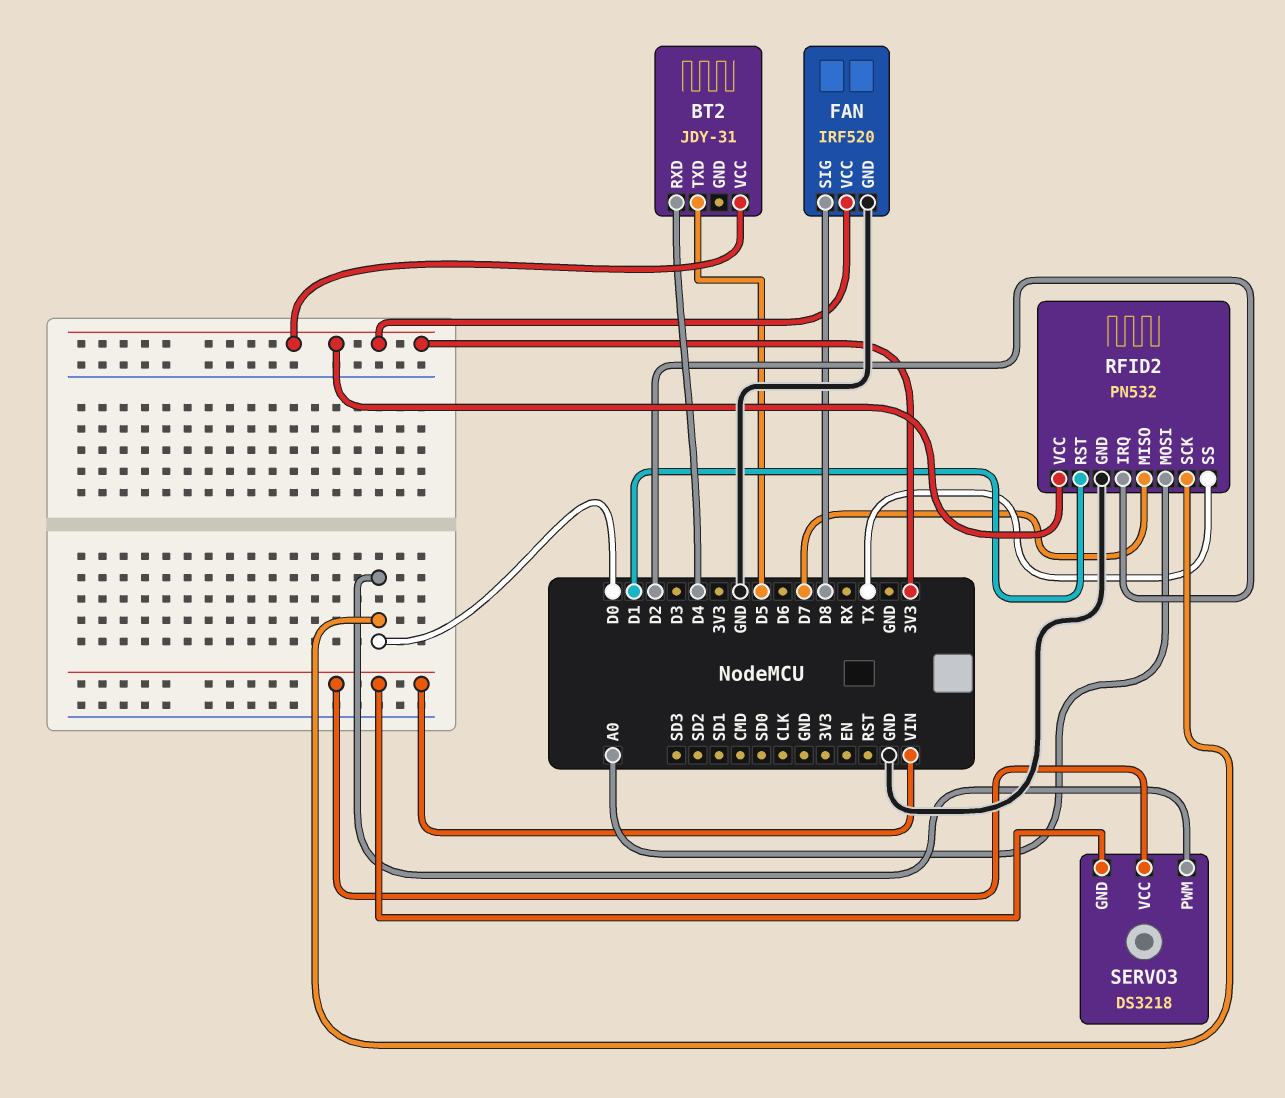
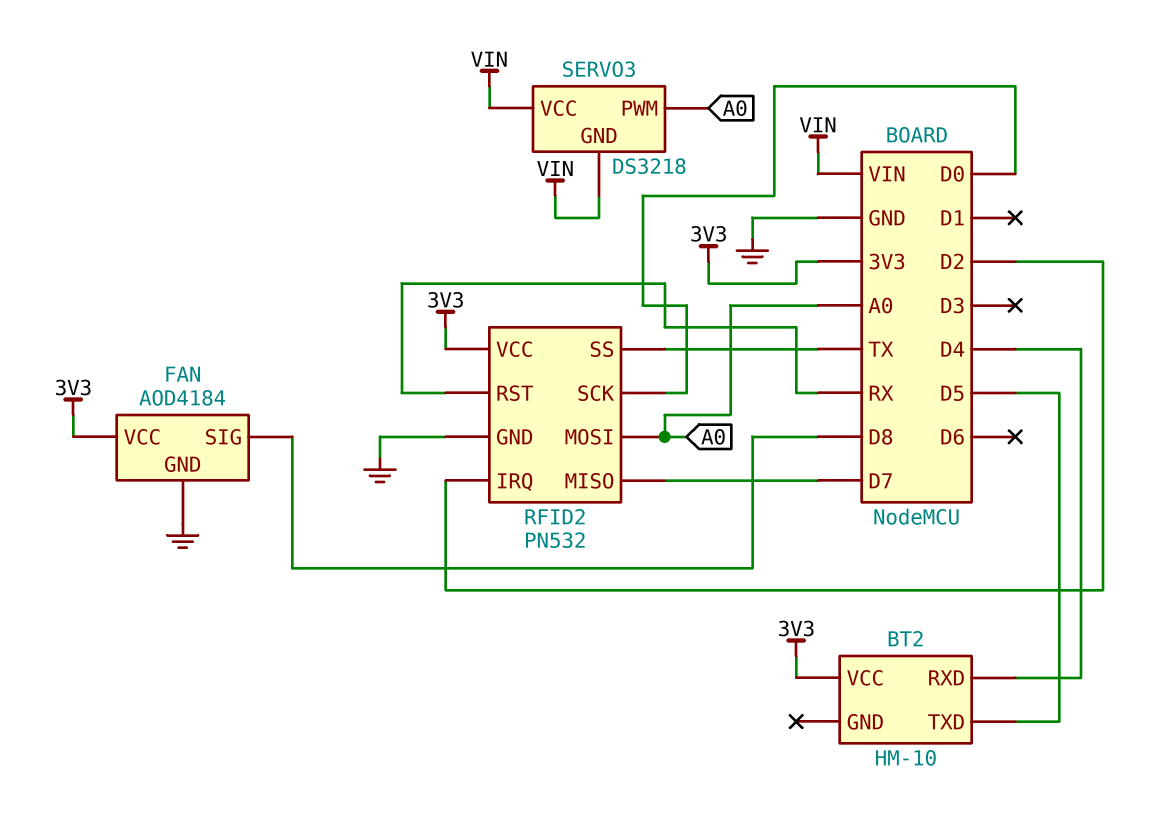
BT2: JDY-31 -> HM-10
FAN: IRF520 -> AOD4184
RFID2 pin RST: D1 -> RX
SERVO3 pin PWM: D0 -> A0

